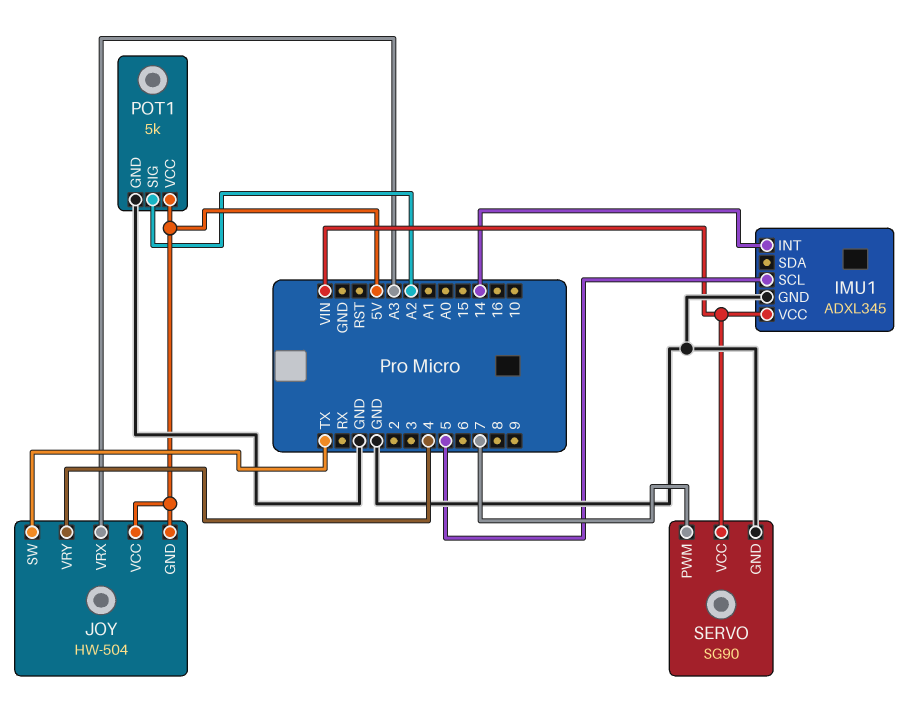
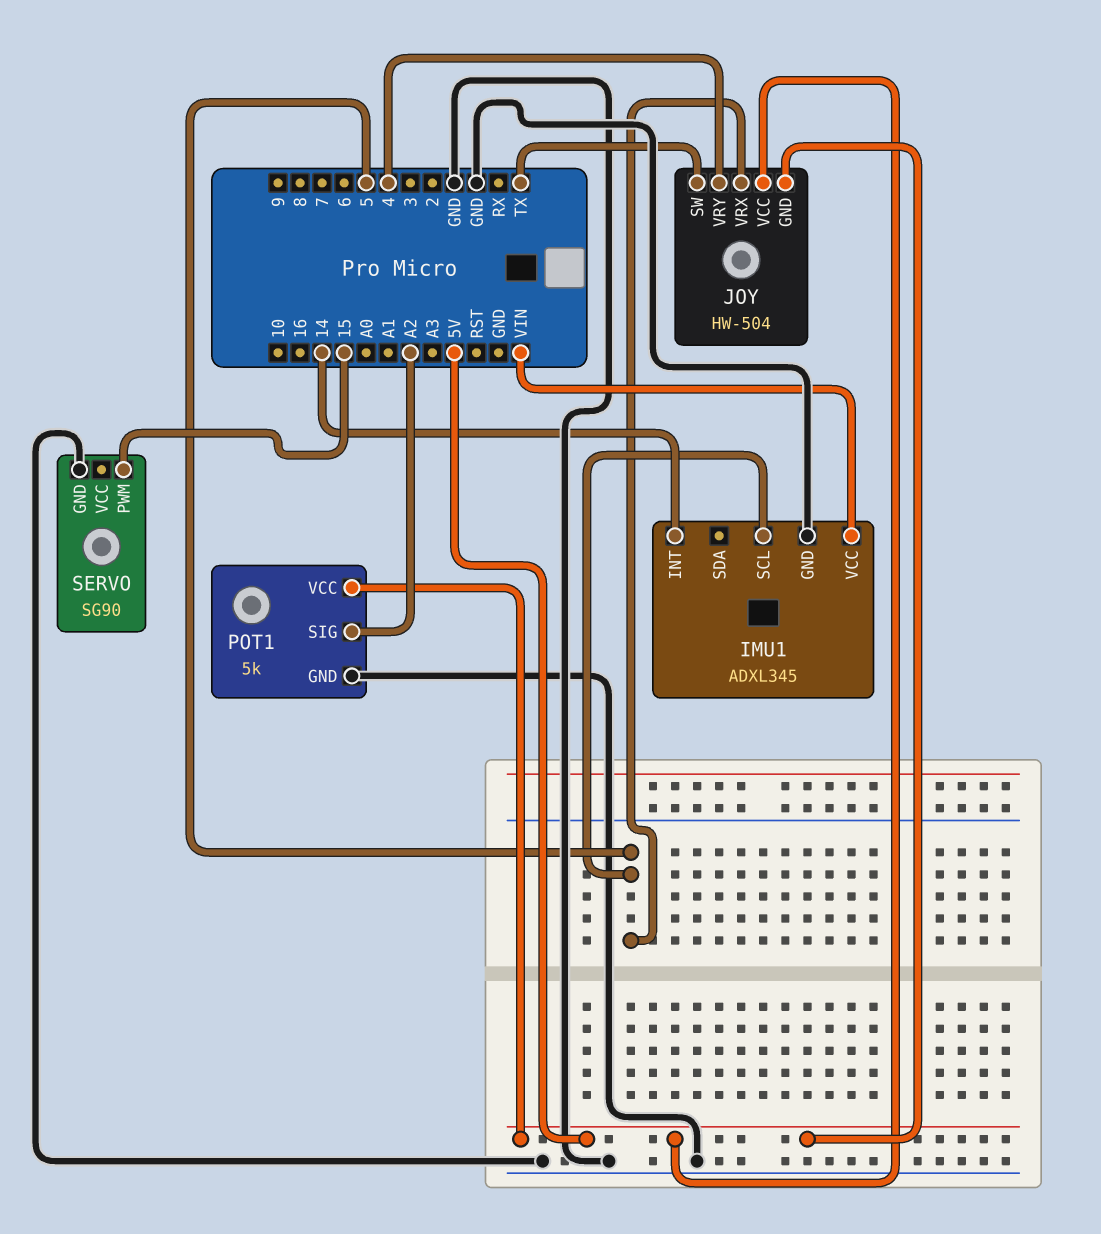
JOY pin VRX: A3 -> 5
SERVO pin PWM: 7 -> 15
SERVO pin VCC: VIN -> none

